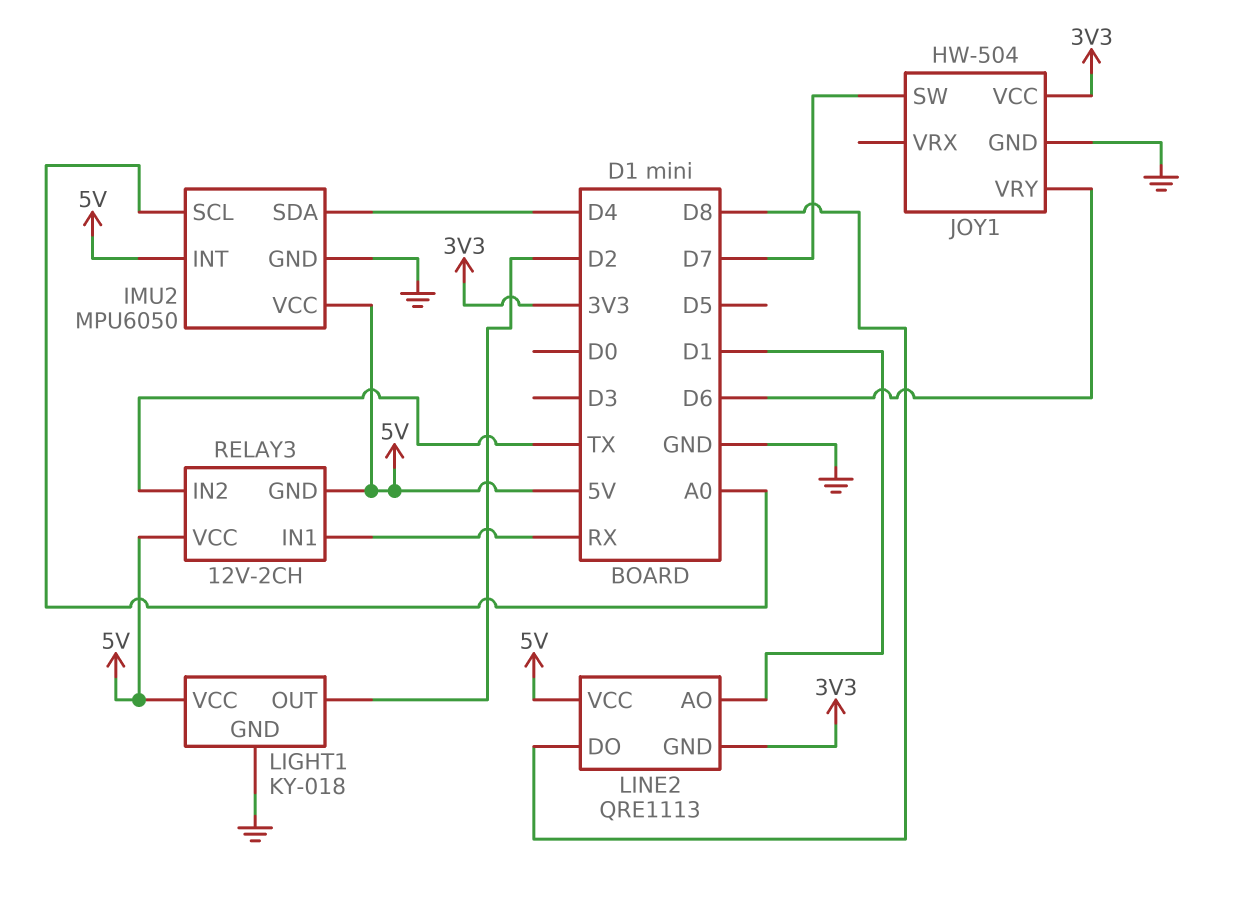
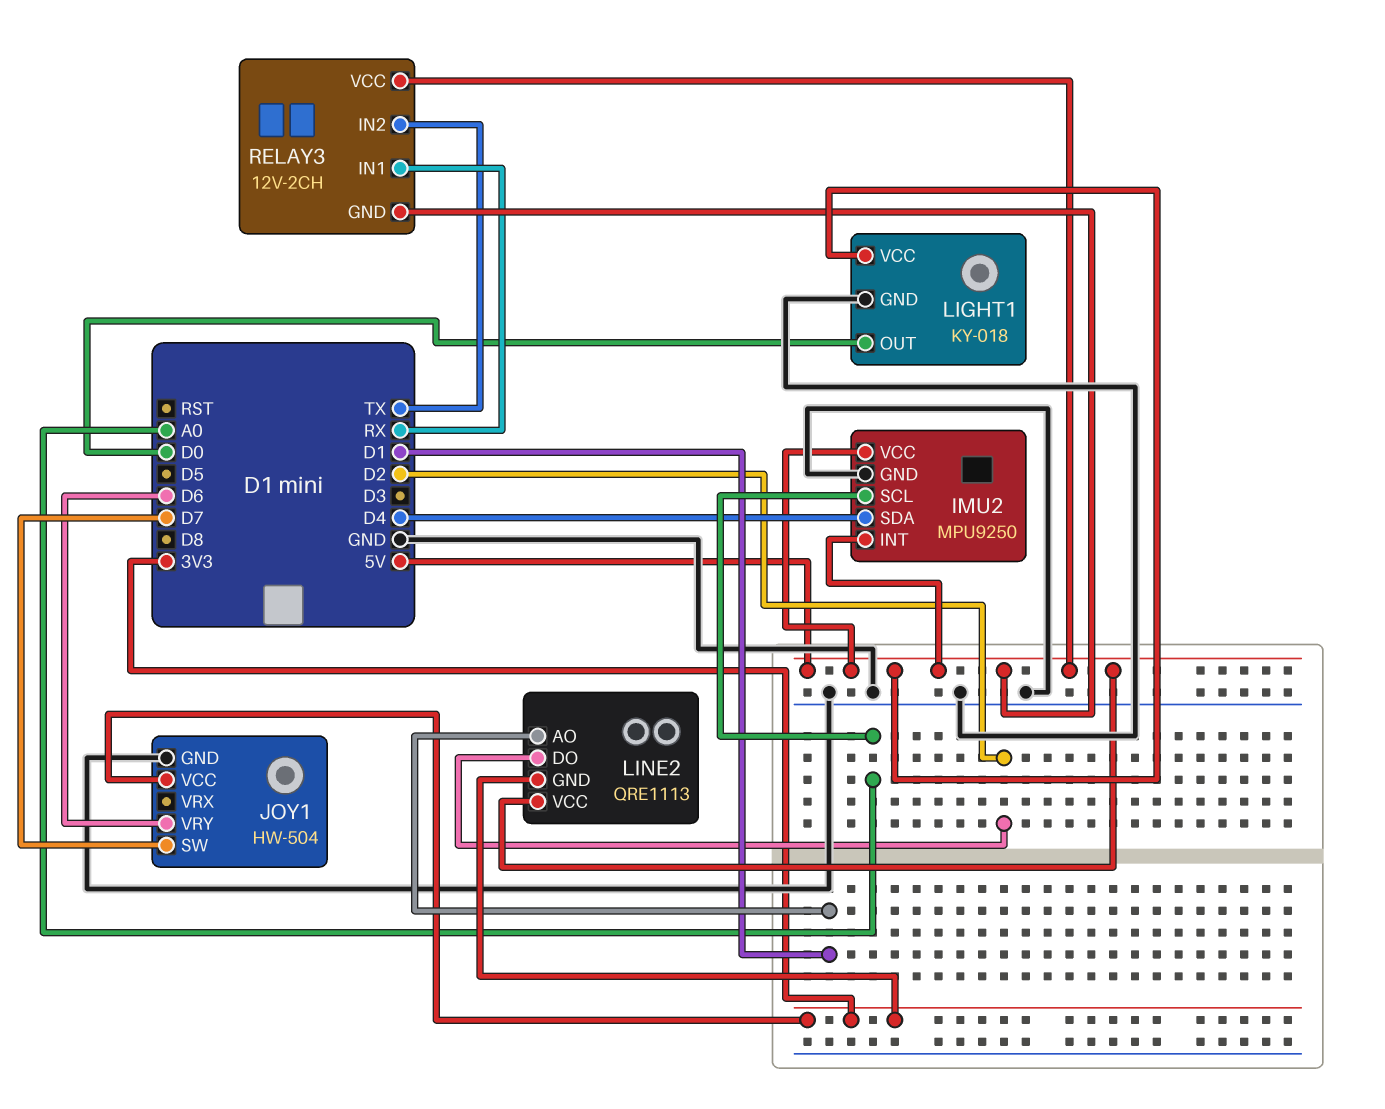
IMU2: MPU6050 -> MPU9250
LIGHT1 pin OUT: D2 -> D0
LINE2 pin DO: D8 -> D2

